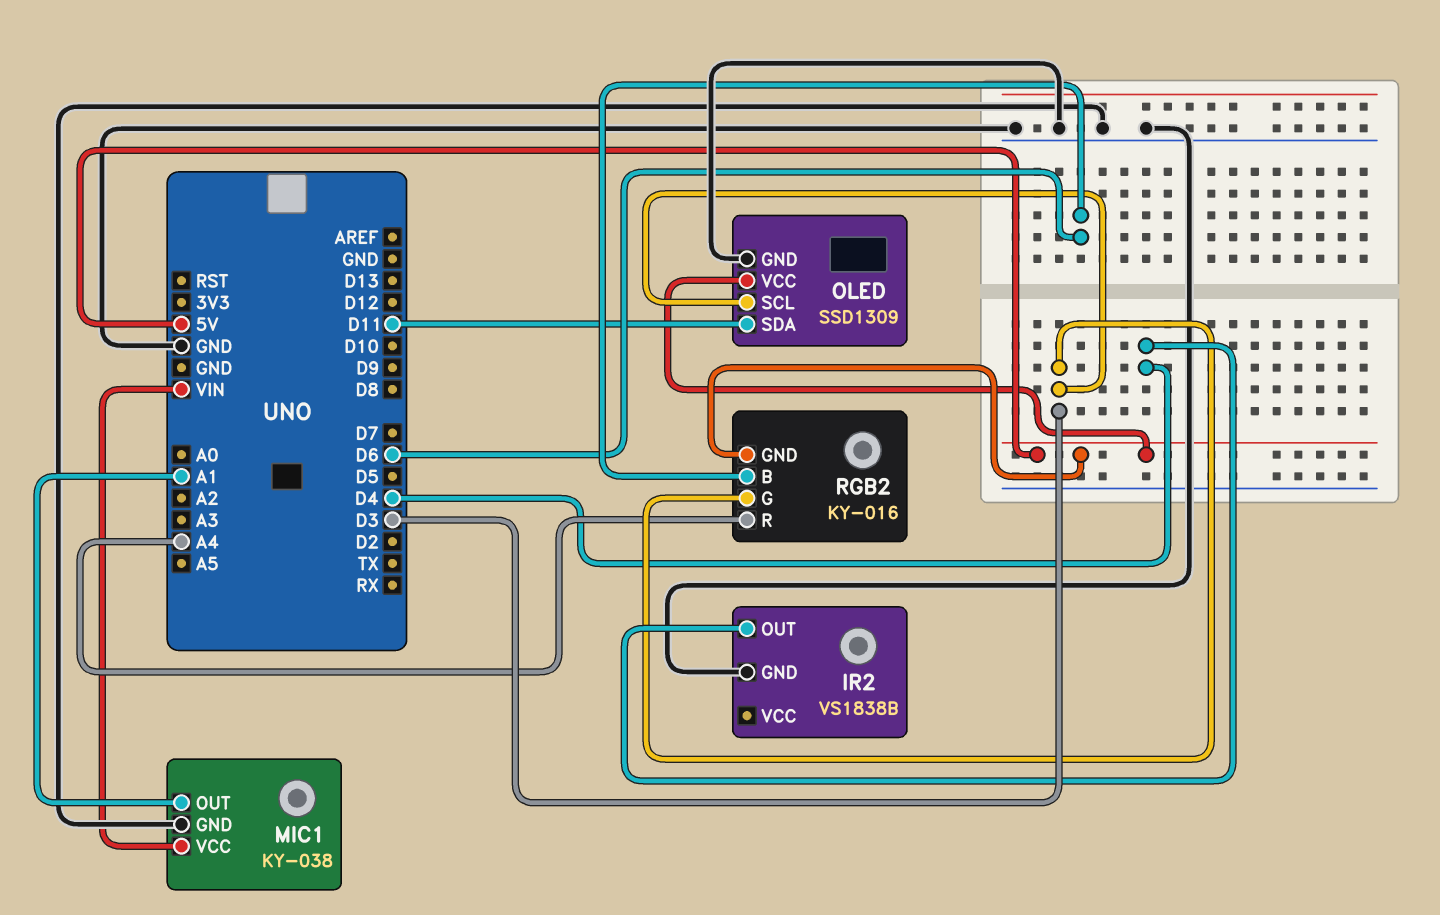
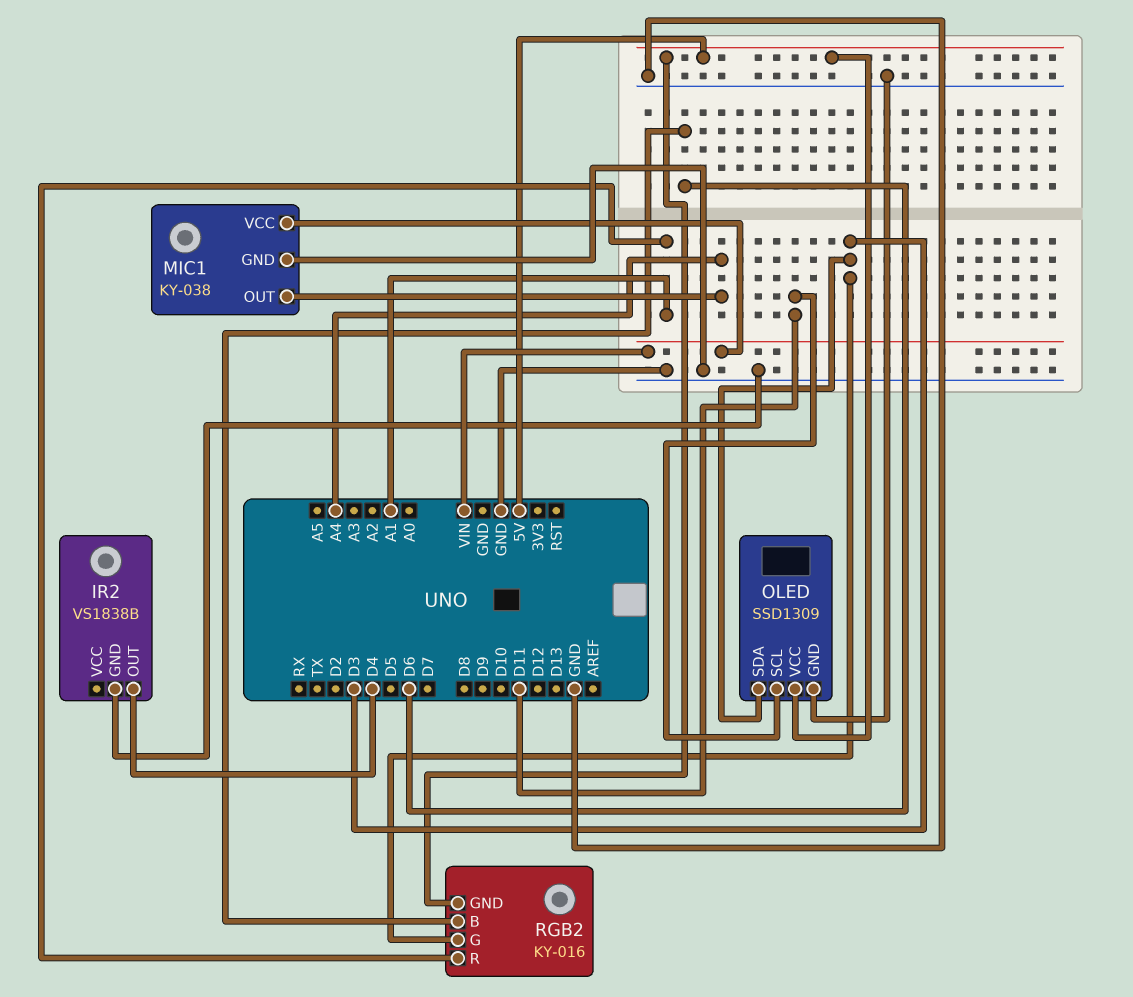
MIC1 pin OUT: A1 -> A4
OLED pin SCL: D3 -> D11
OLED pin SDA: D11 -> D3
RGB2 pin R: A4 -> A1

